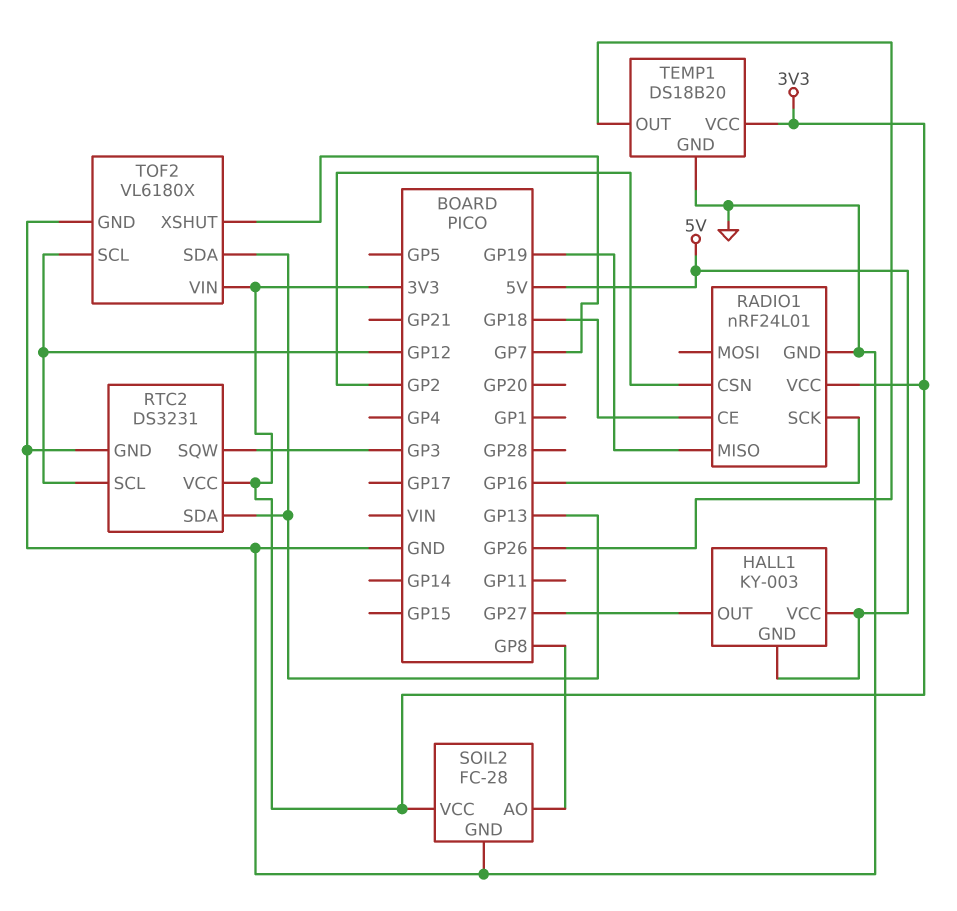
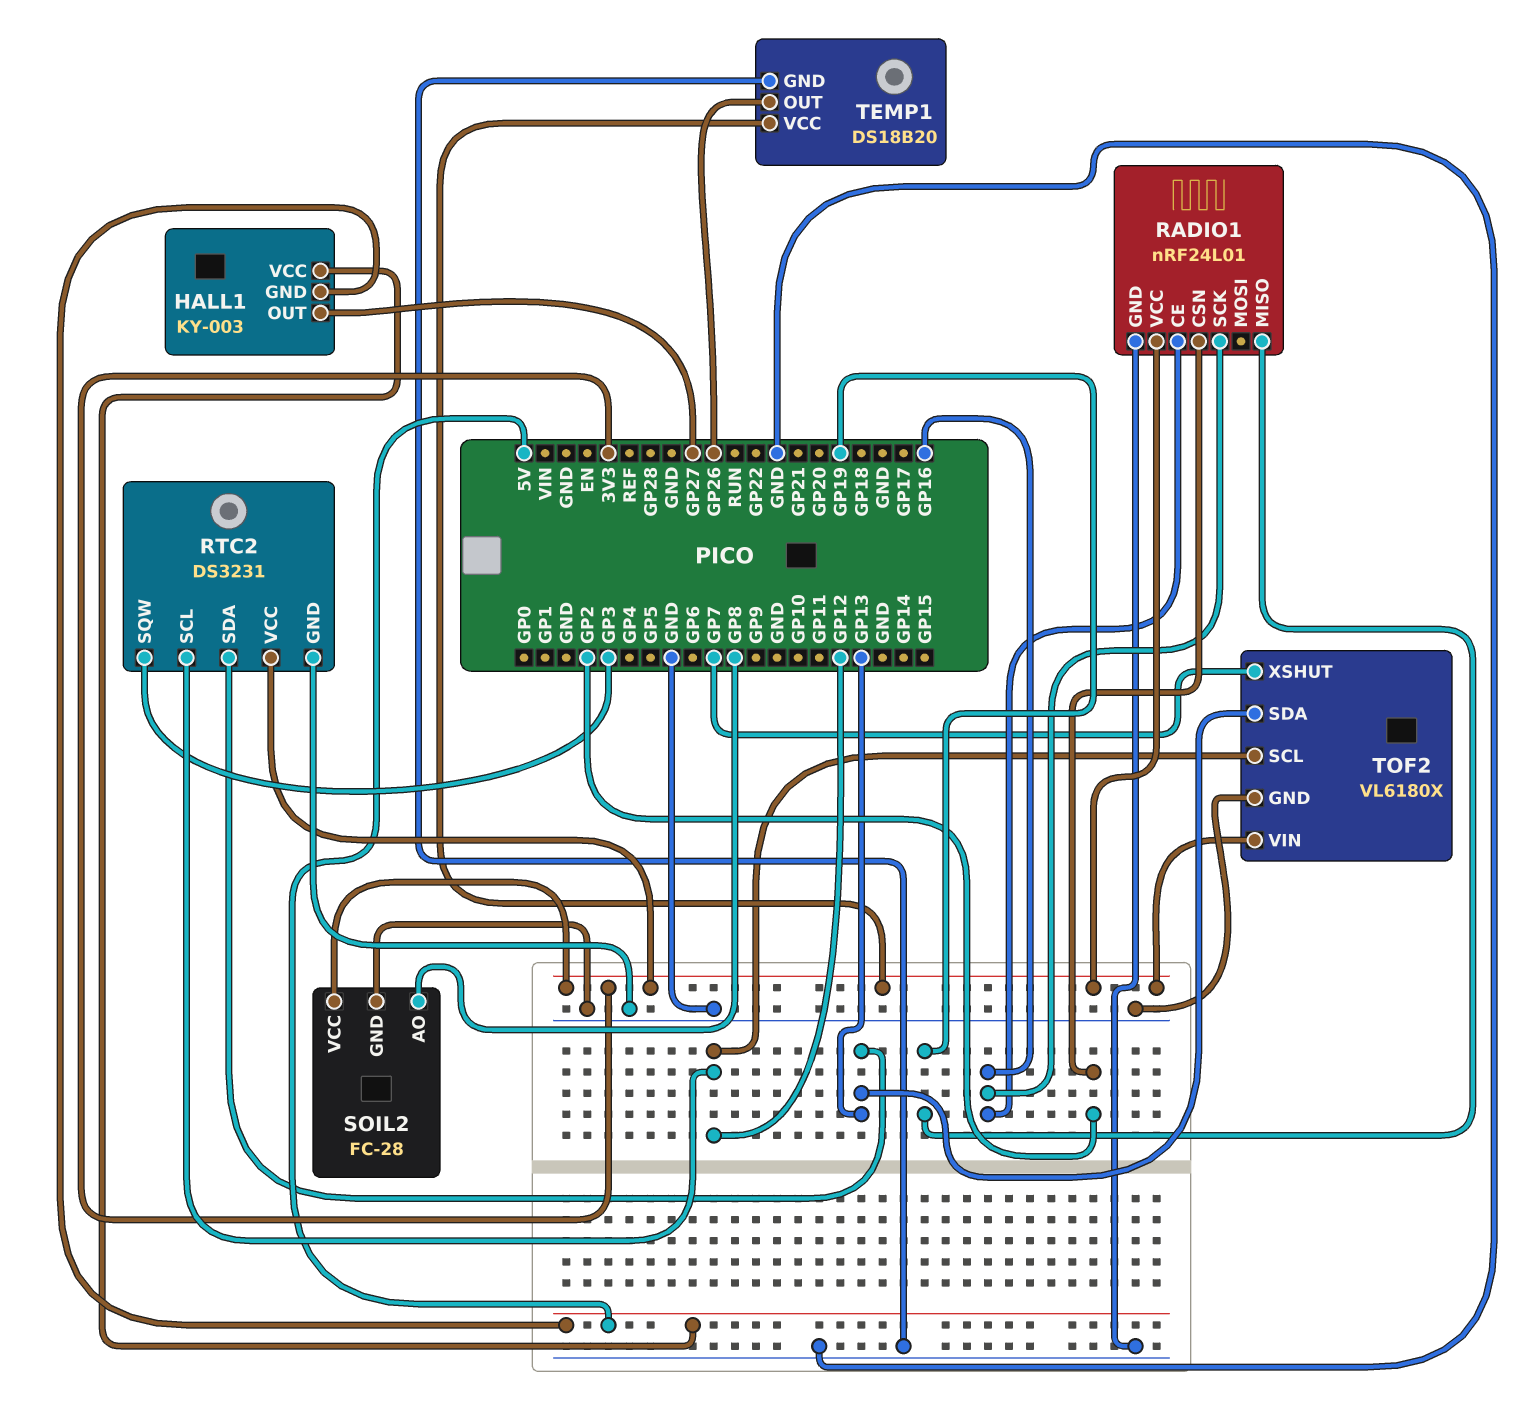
RADIO1 pin CE: GP18 -> GP16

